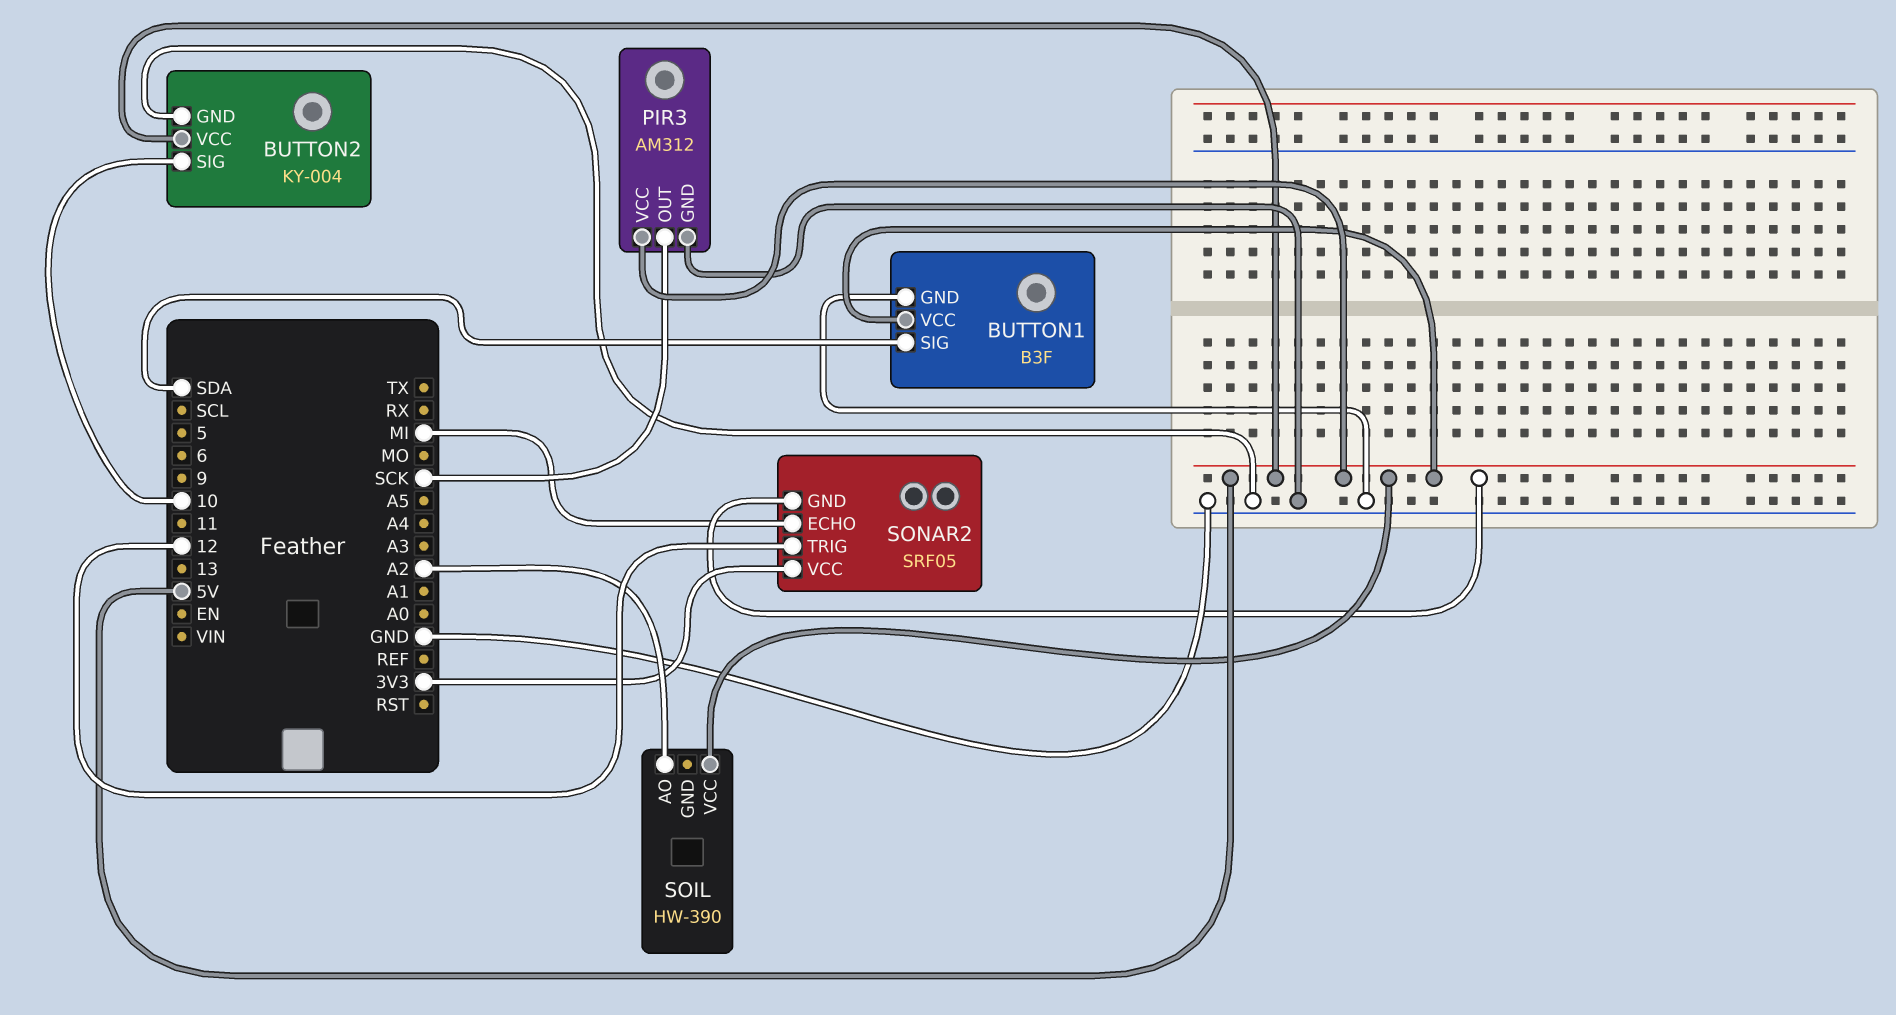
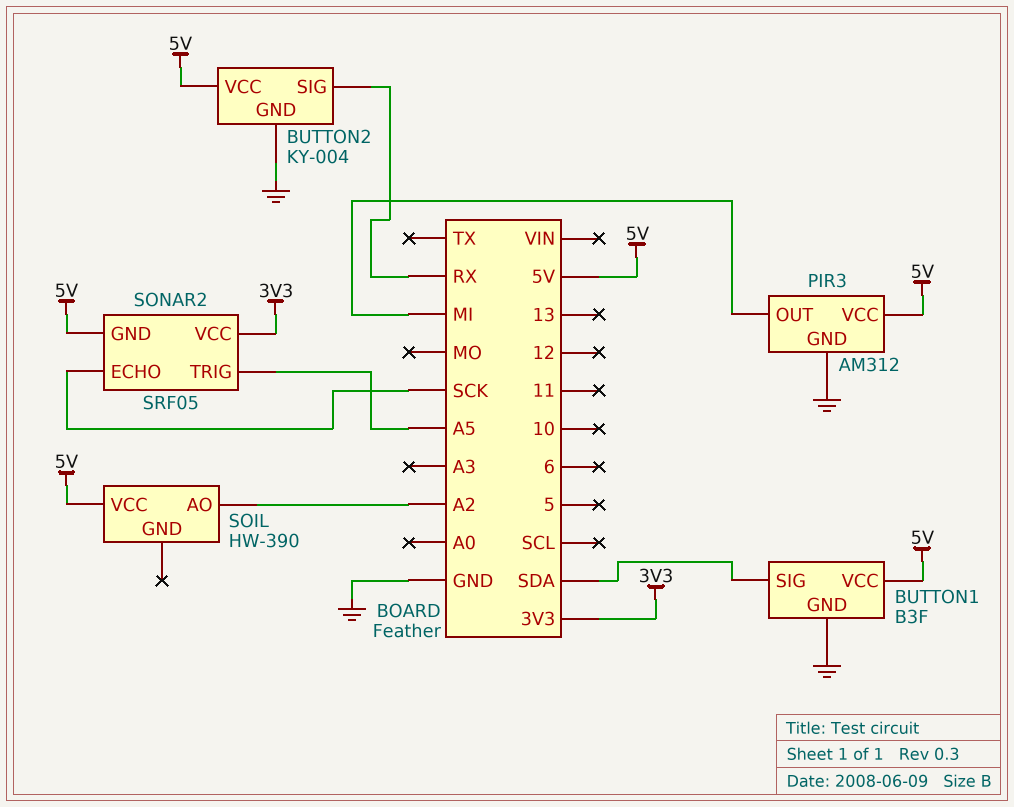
BUTTON2 pin SIG: 10 -> RX
PIR3 pin OUT: SCK -> MI
SONAR2 pin ECHO: MI -> SCK
SONAR2 pin TRIG: 12 -> A5

